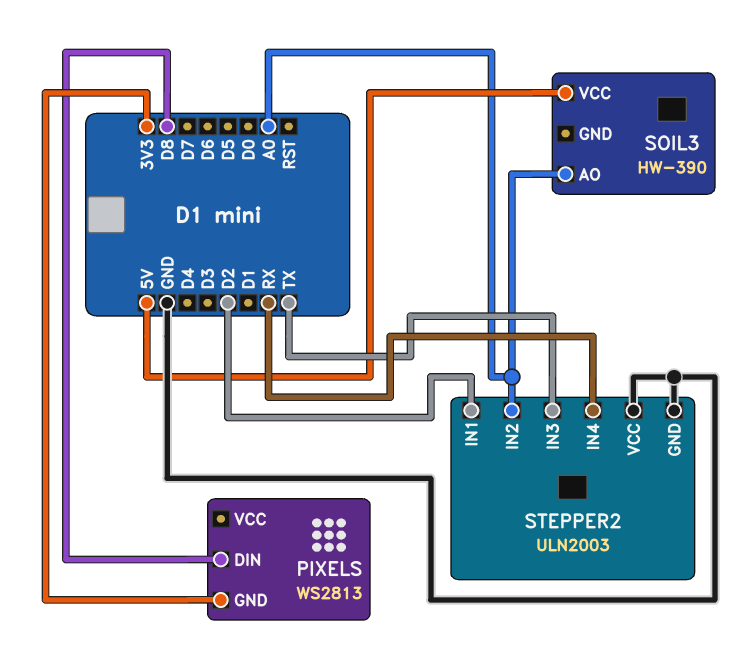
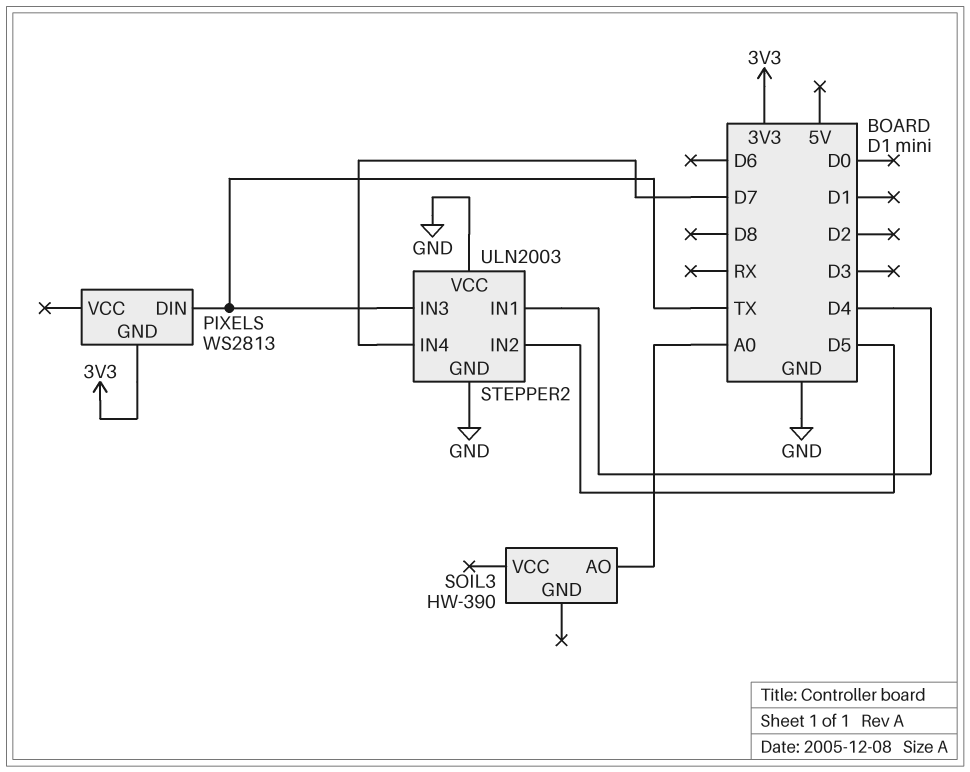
PIXELS pin DIN: D8 -> TX
SOIL3 pin VCC: 5V -> none
STEPPER2 pin IN1: D2 -> D4
STEPPER2 pin IN2: A0 -> D5
STEPPER2 pin IN4: RX -> D7

